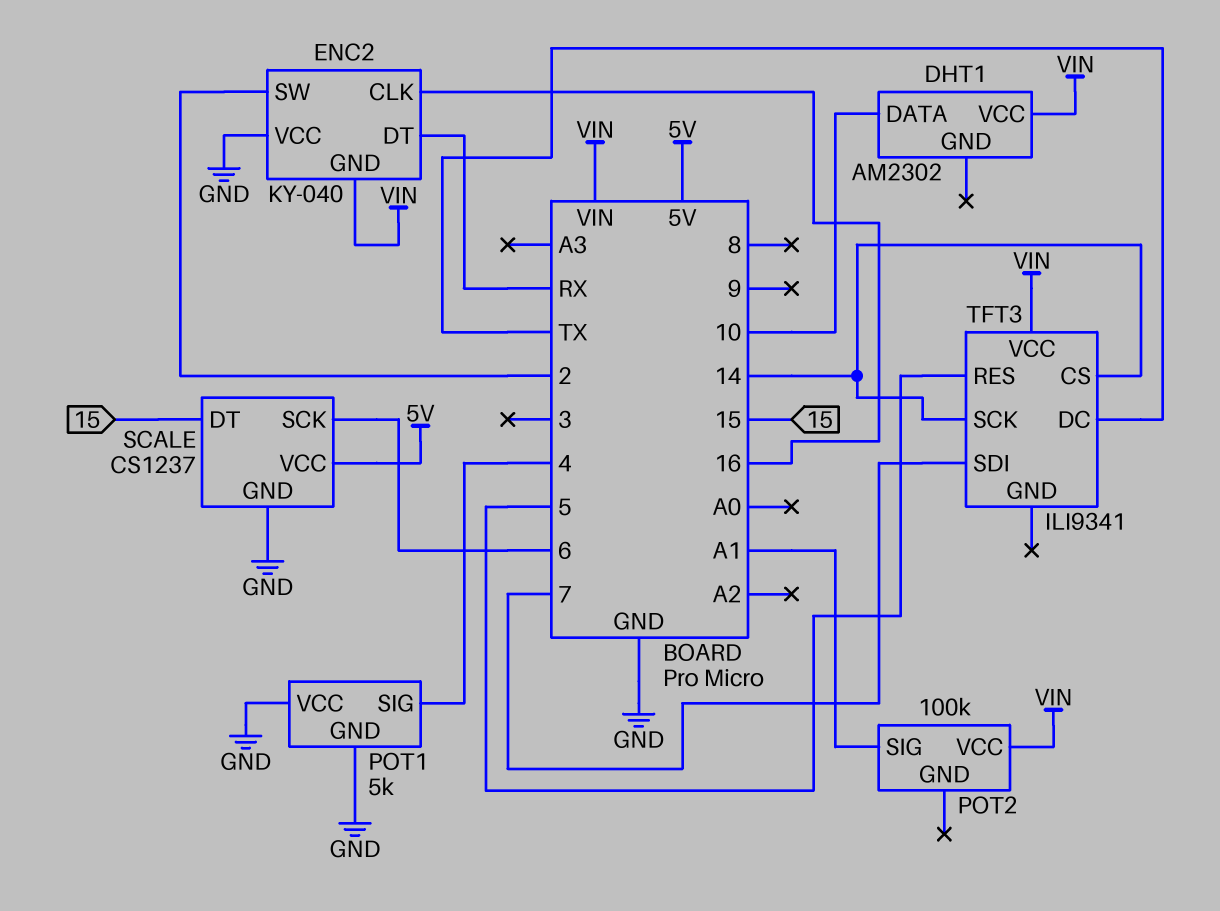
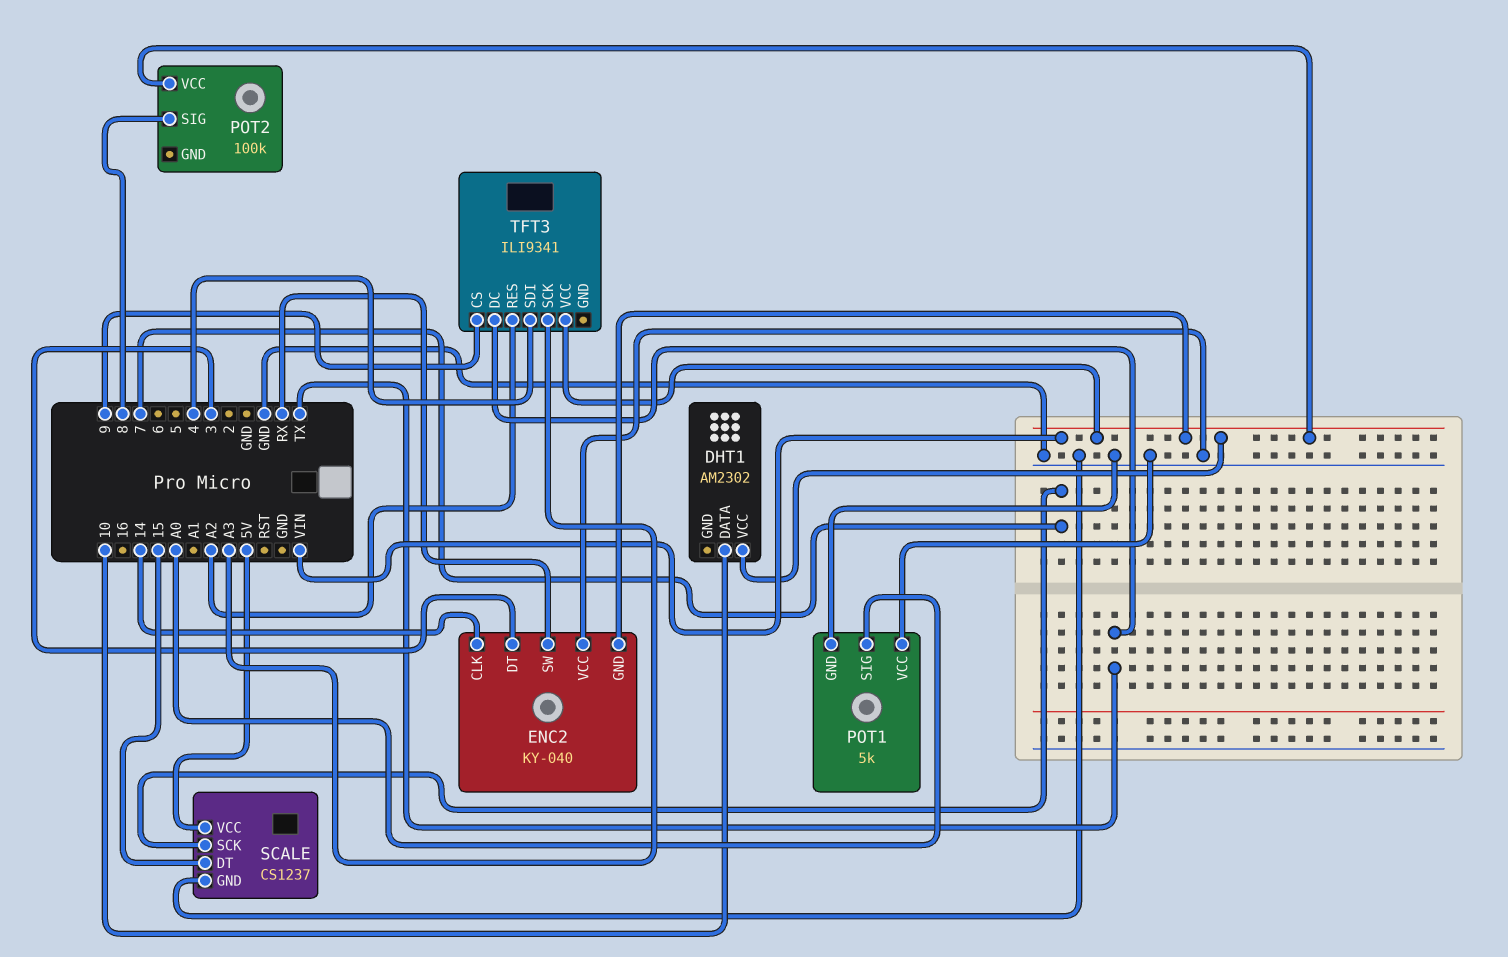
ENC2 pin CLK: 16 -> 14
ENC2 pin DT: RX -> 3
ENC2 pin SW: 2 -> RX
POT1 pin SIG: 4 -> A0
POT2 pin SIG: A1 -> 8
SCALE pin SCK: 6 -> 7
TFT3 pin CS: 14 -> 9
TFT3 pin RES: 5 -> A2
TFT3 pin SCK: 14 -> A3
TFT3 pin SDI: 7 -> 4

